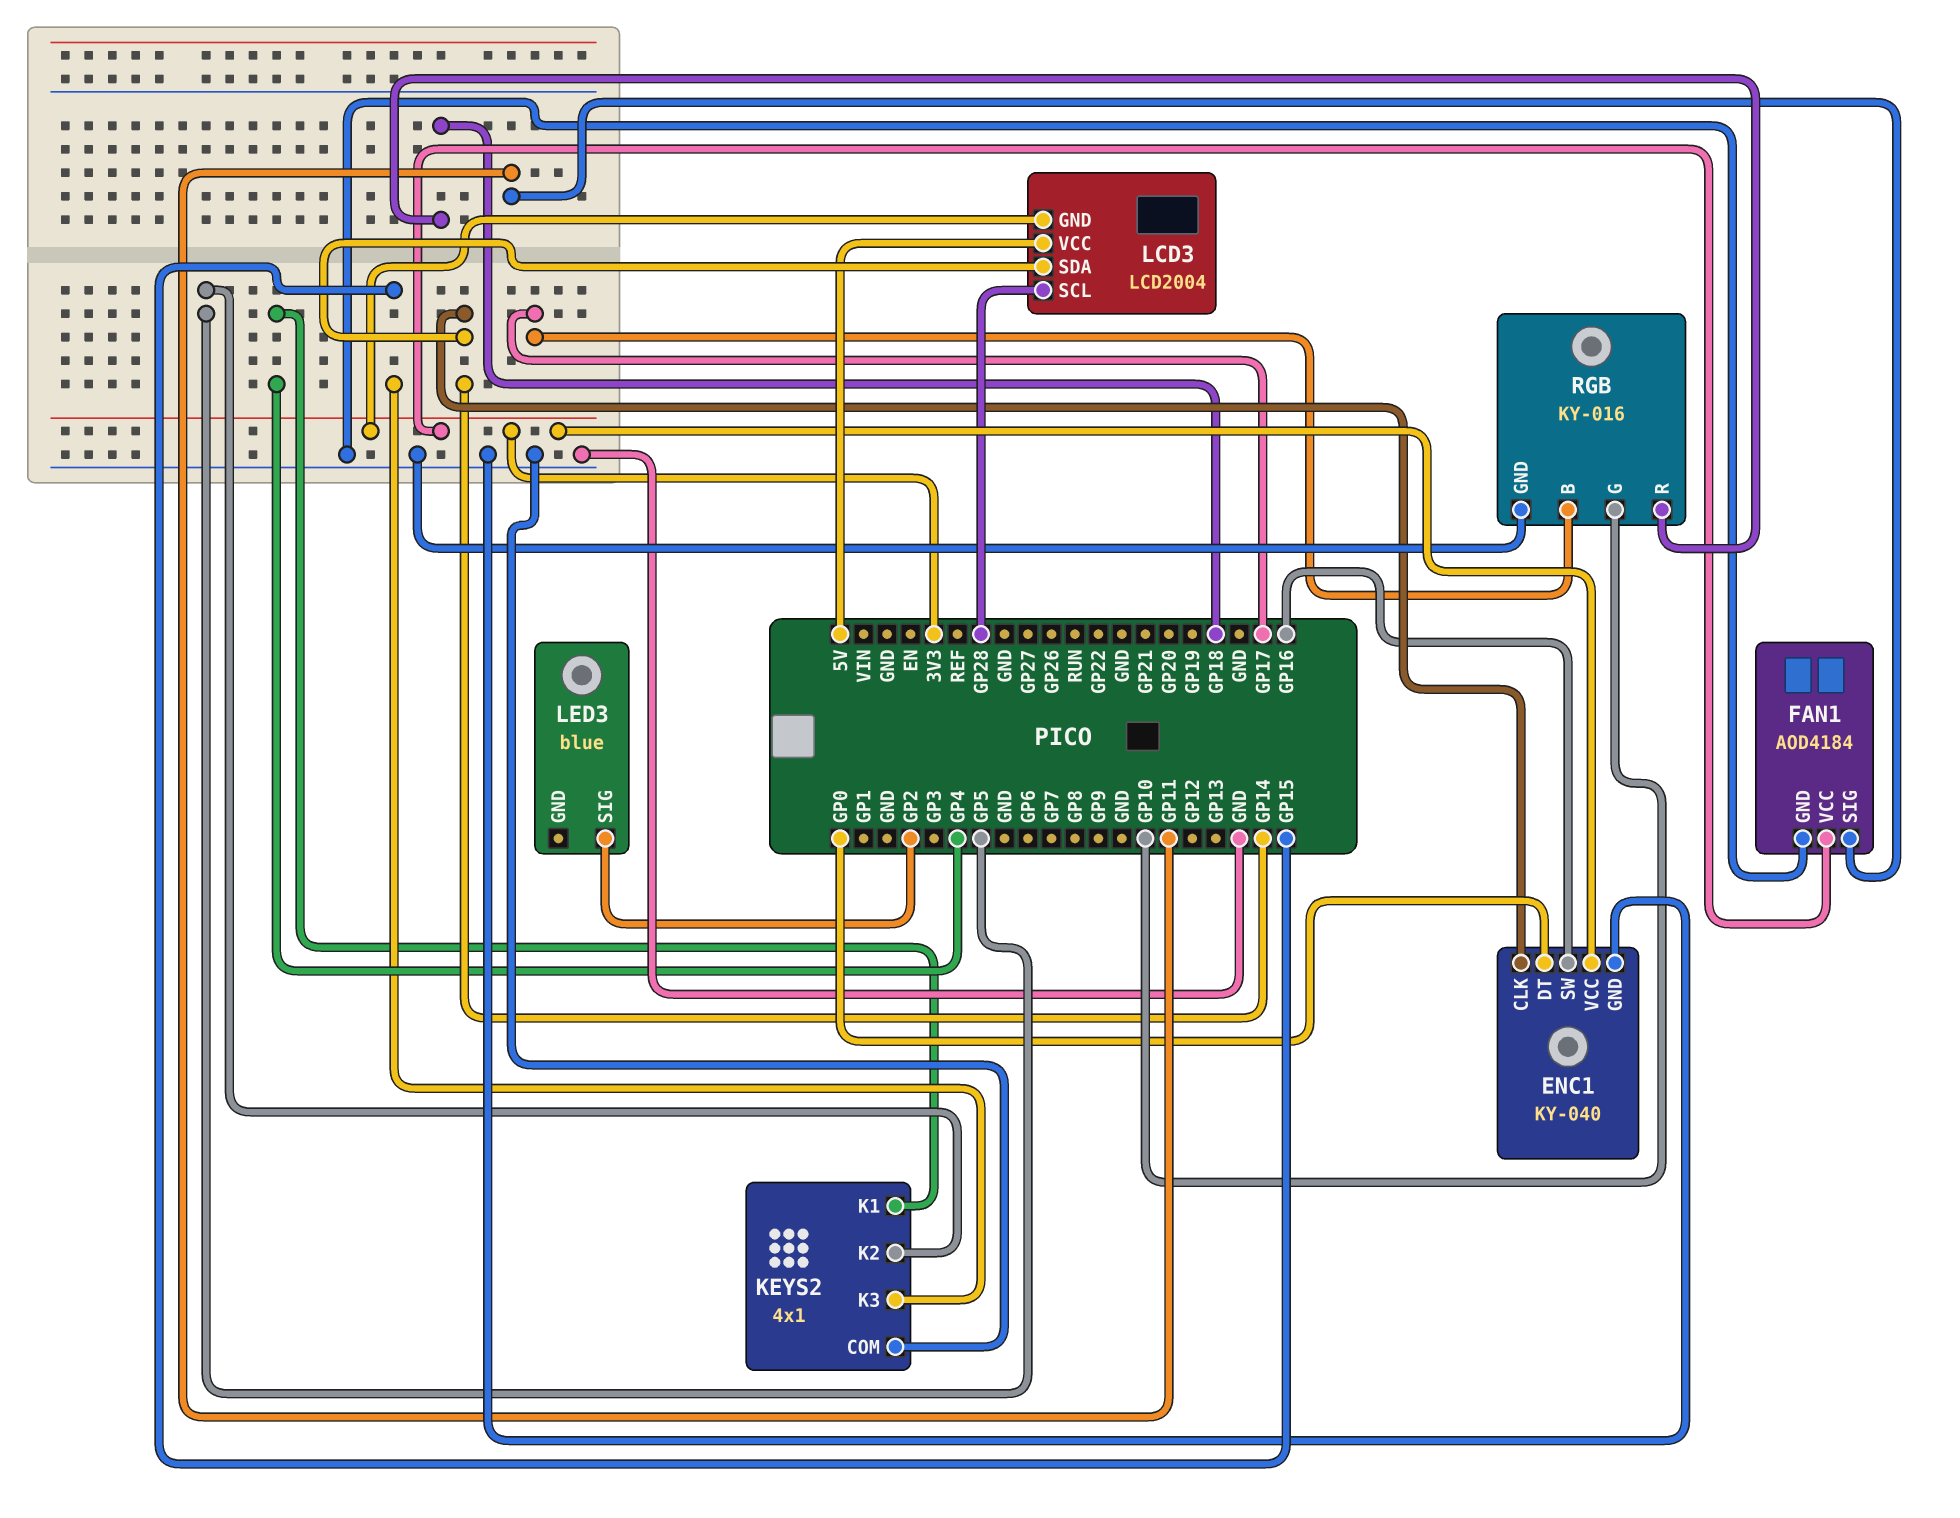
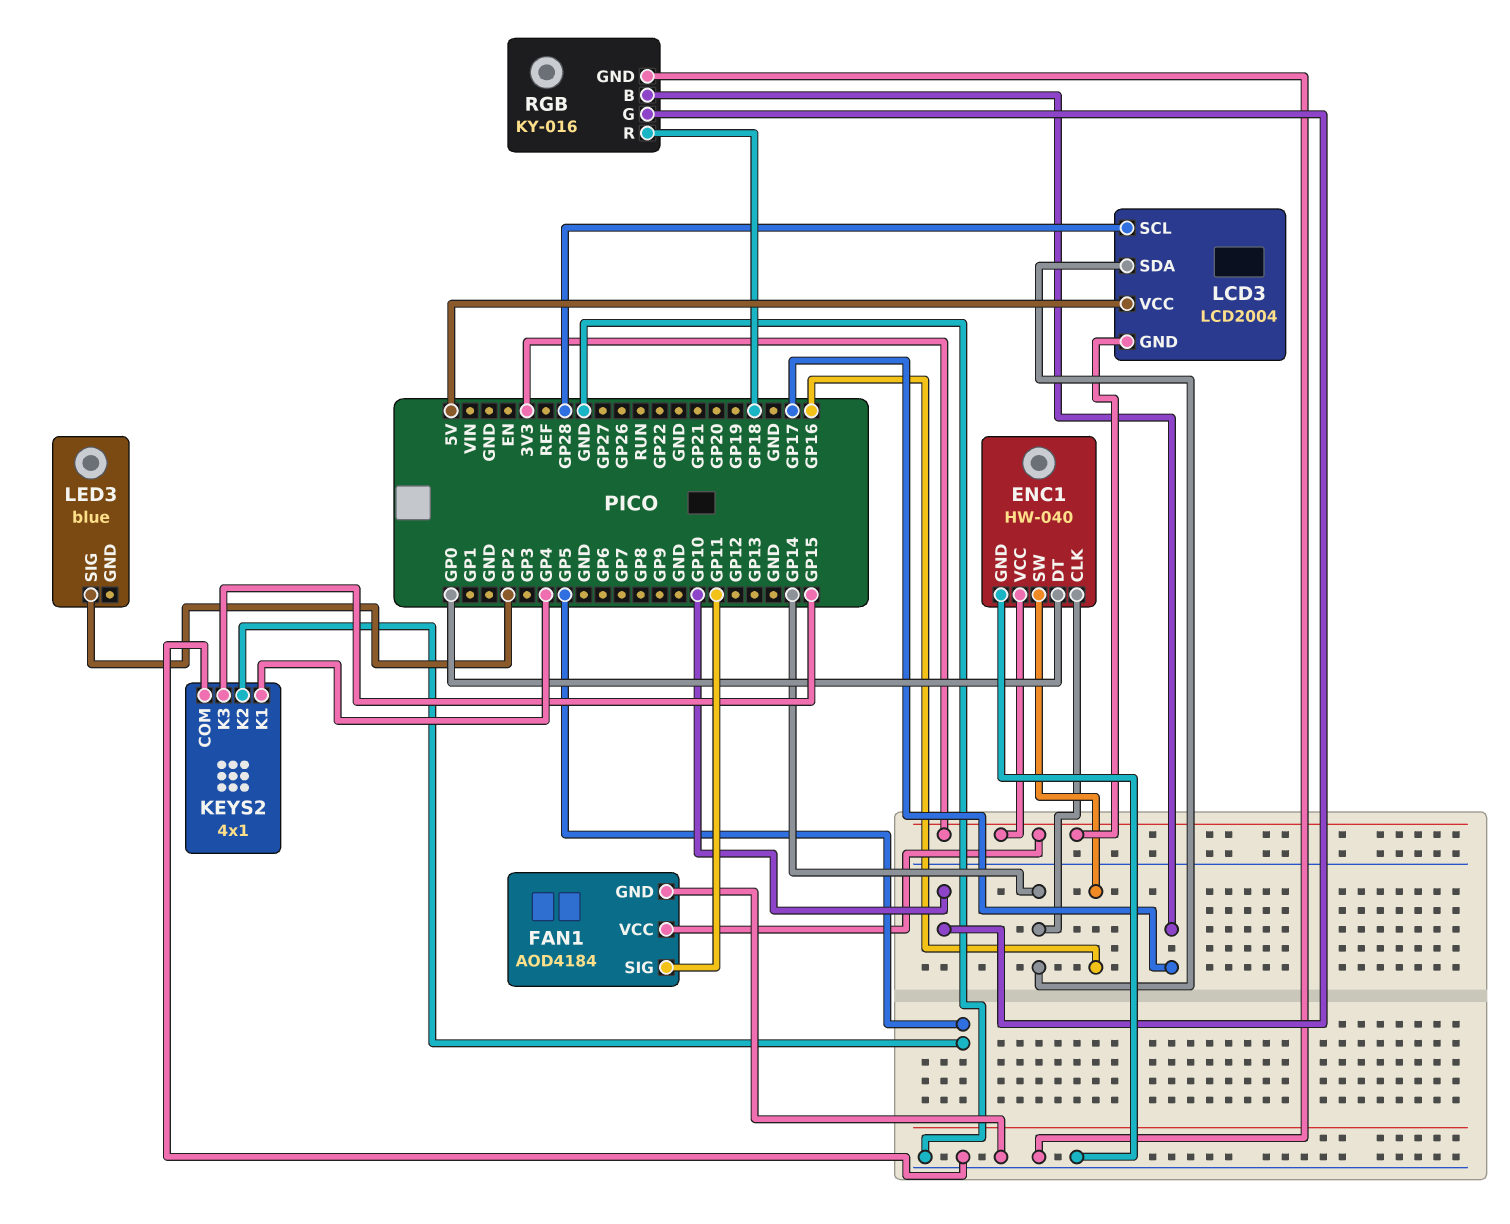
ENC1: KY-040 -> HW-040

